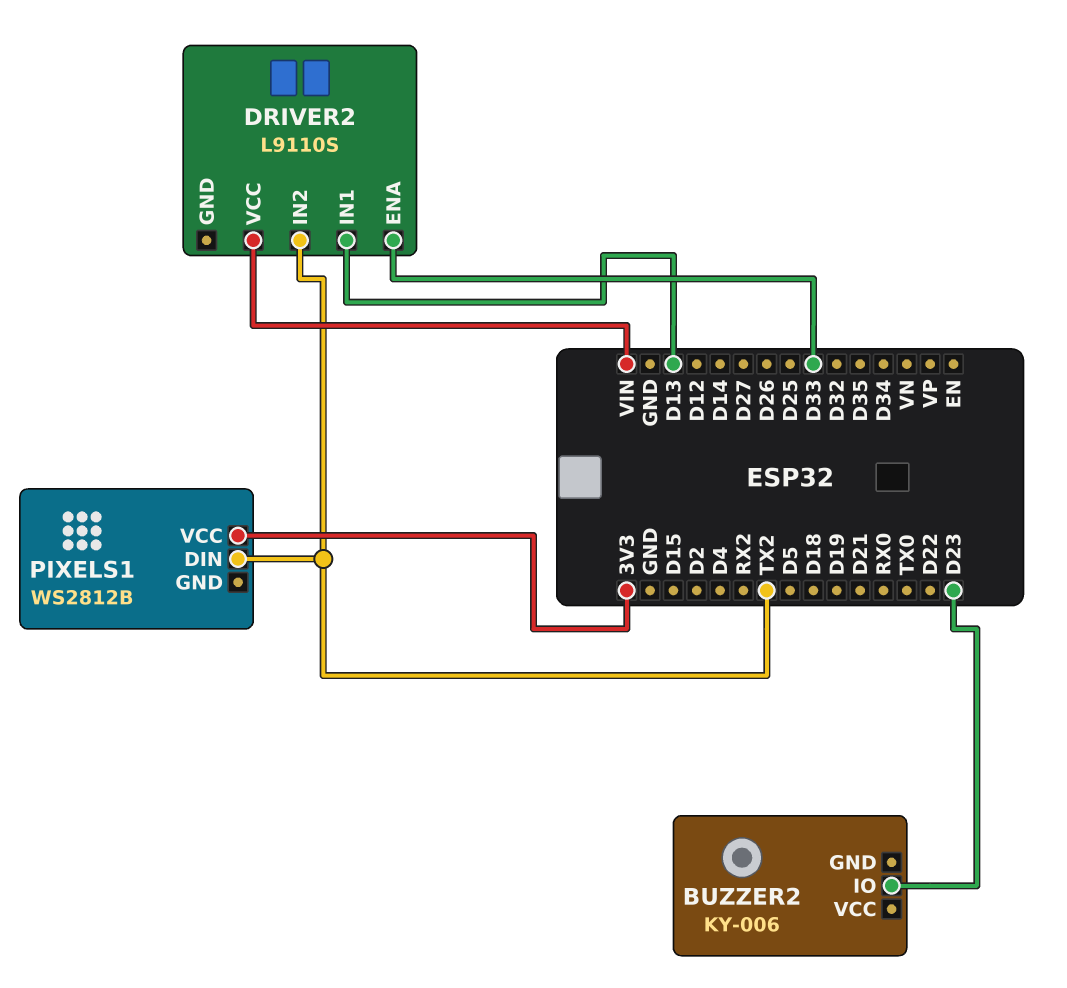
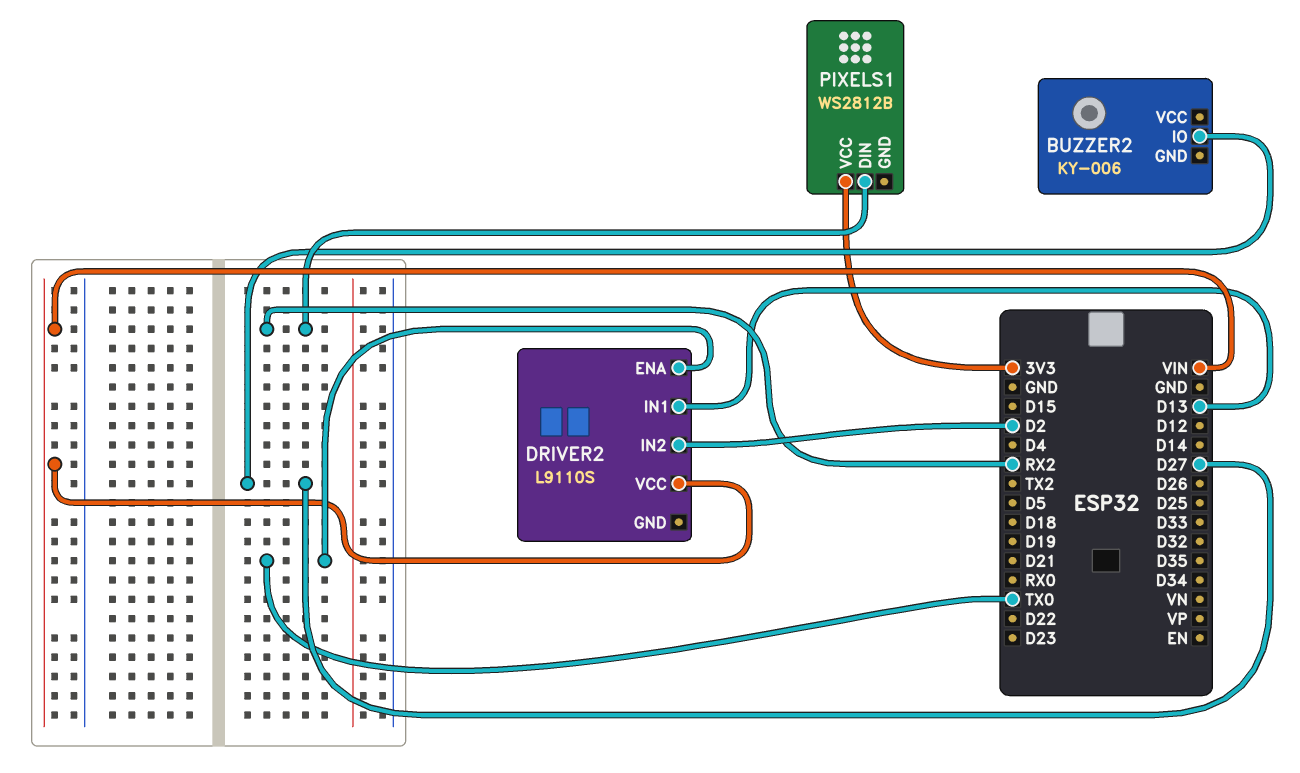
BUZZER2 pin IO: D23 -> D27
DRIVER2 pin ENA: D33 -> TX0
DRIVER2 pin IN2: TX2 -> D2
PIXELS1 pin DIN: TX2 -> RX2

